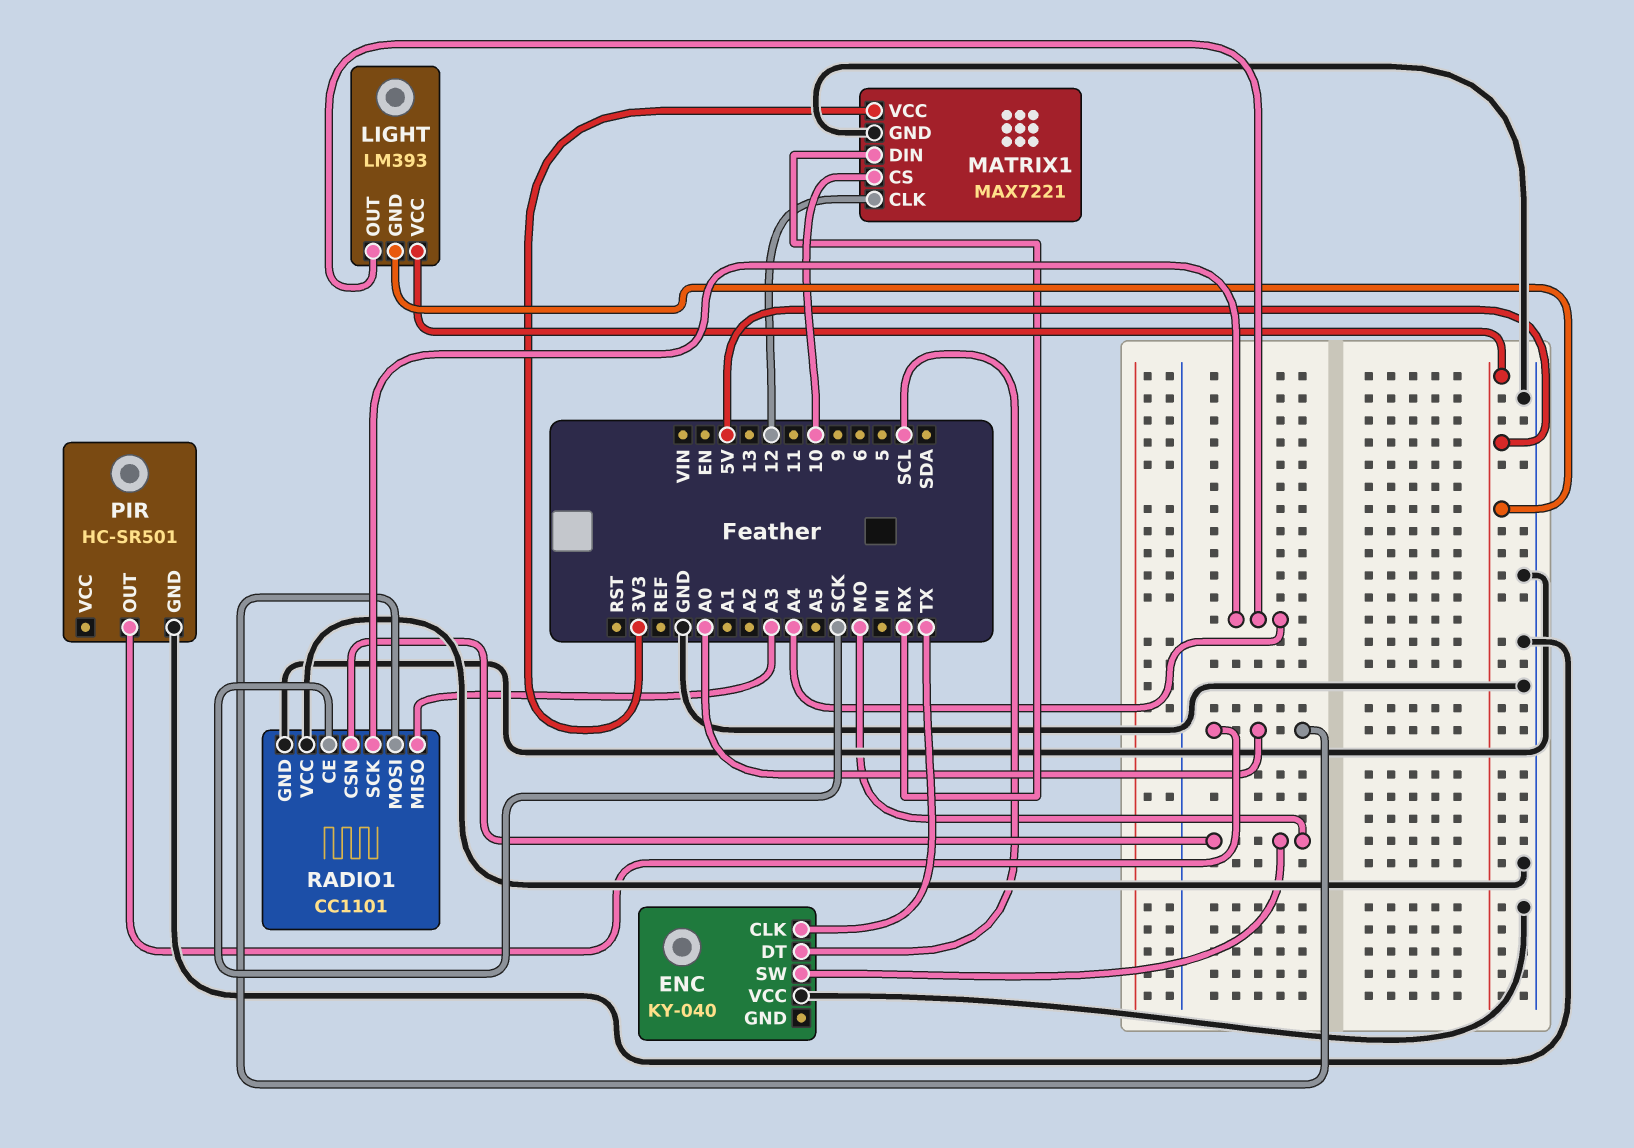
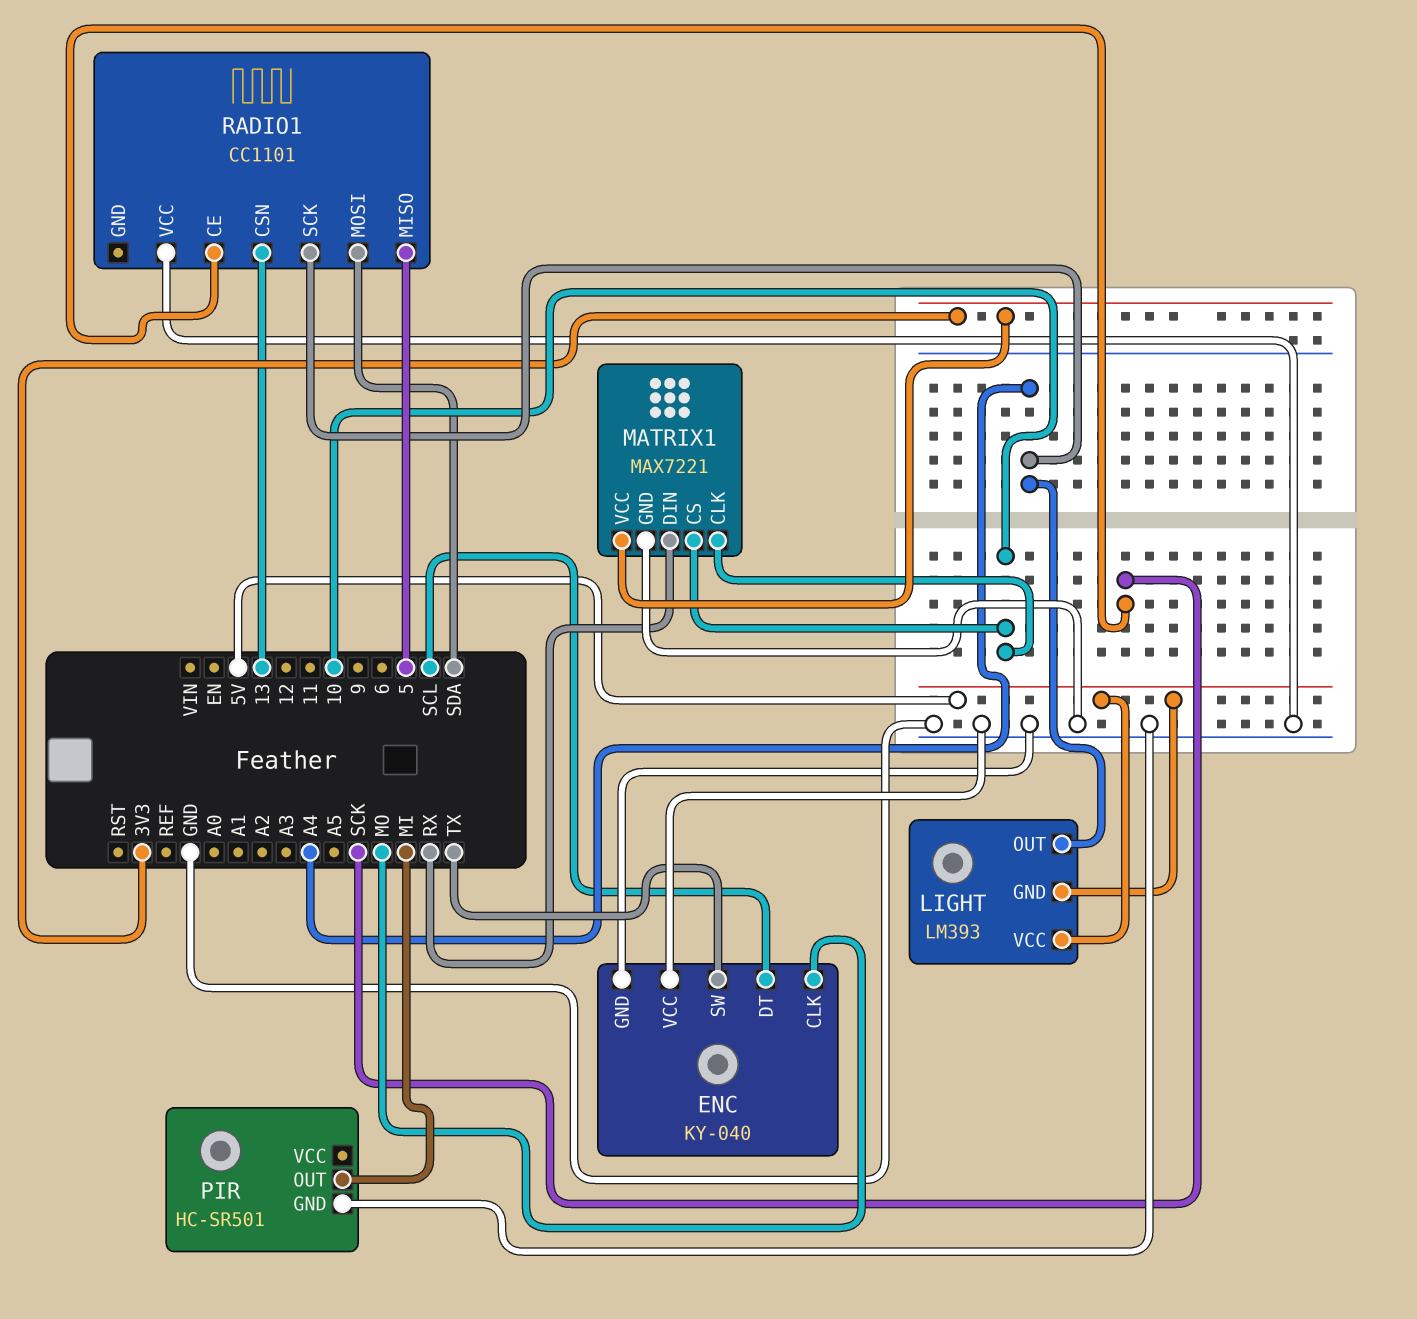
ENC pin CLK: TX -> MO
ENC pin GND: none -> GND
ENC pin SW: MO -> TX
MATRIX1 pin CLK: 12 -> 10
PIR pin OUT: A0 -> MI
RADIO1 pin CSN: MO -> 13
RADIO1 pin GND: GND -> none
RADIO1 pin MISO: A3 -> 5
RADIO1 pin MOSI: A0 -> SDA

